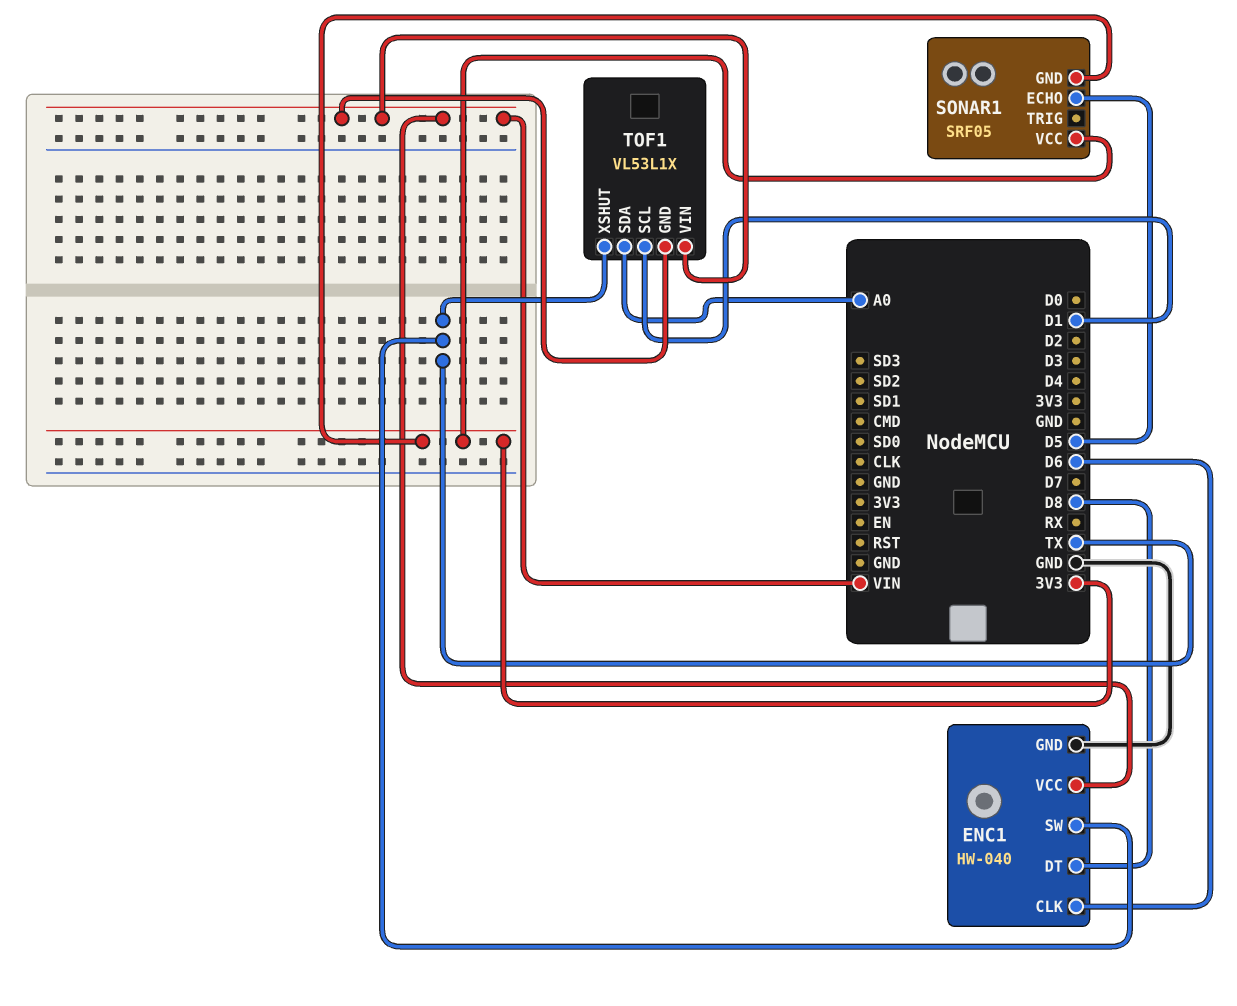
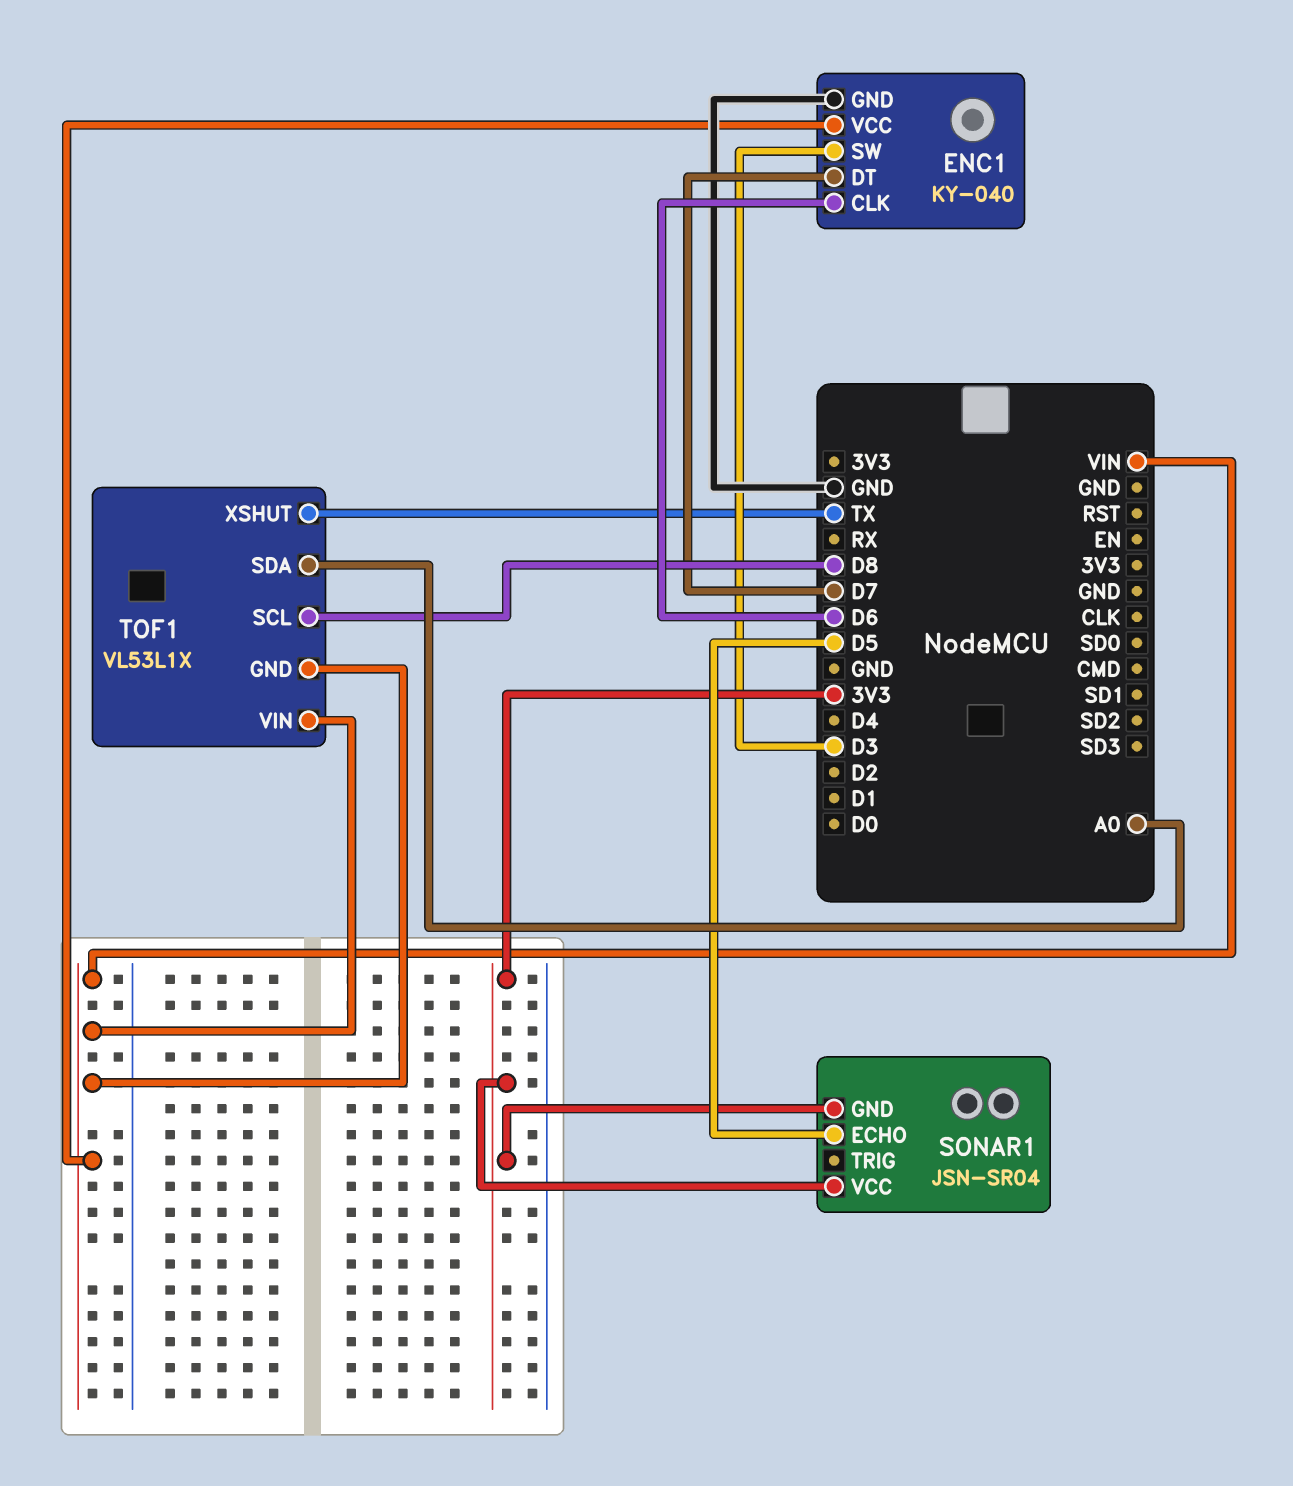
ENC1: HW-040 -> KY-040
ENC1 pin DT: D8 -> D7
ENC1 pin SW: TX -> D3
SONAR1: SRF05 -> JSN-SR04
TOF1 pin SCL: D1 -> D8

